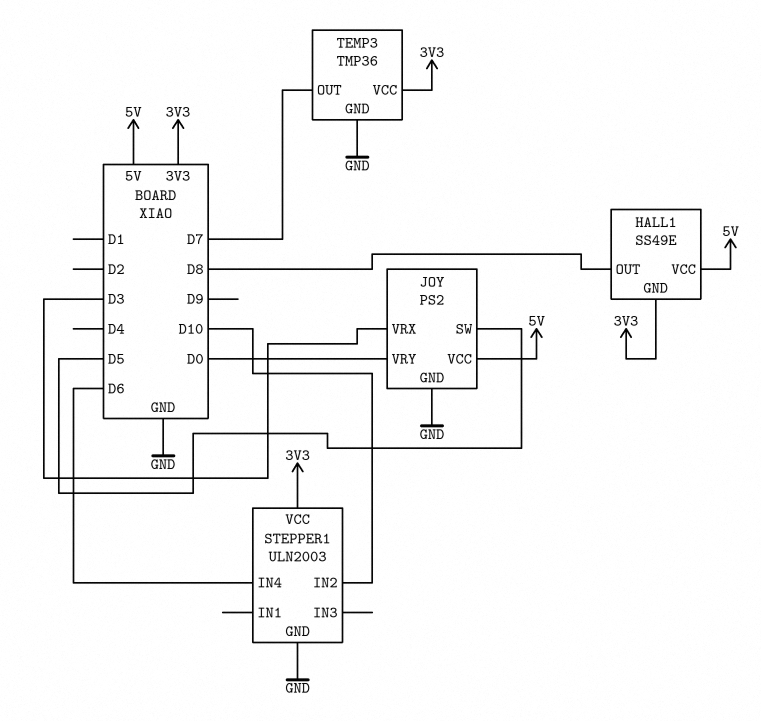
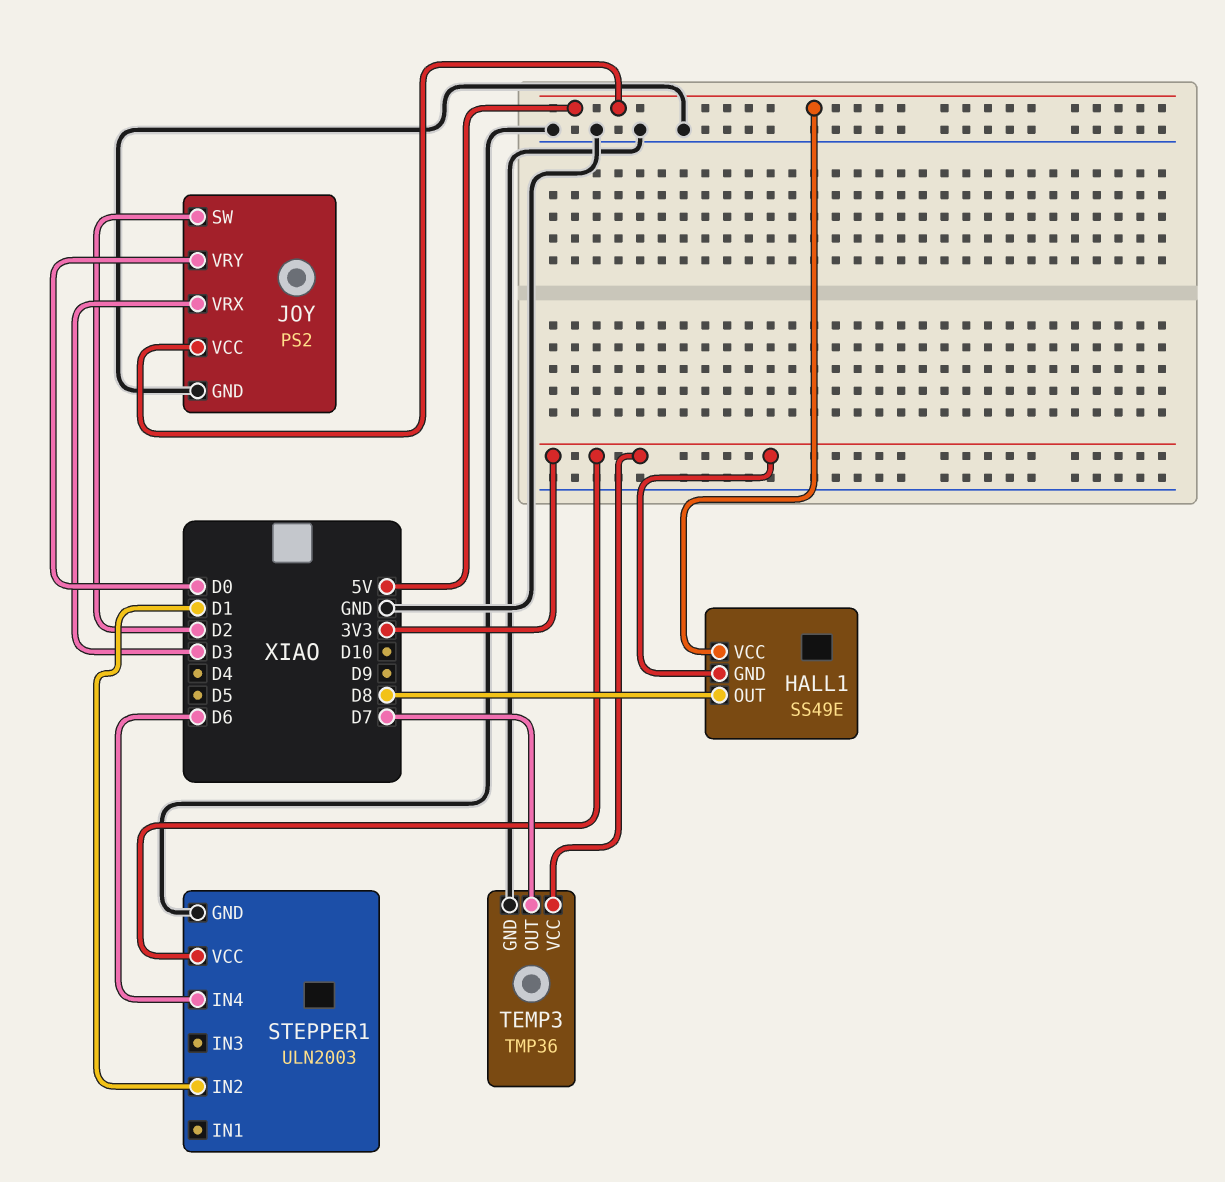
JOY pin SW: D5 -> D2
STEPPER1 pin IN2: D10 -> D1

